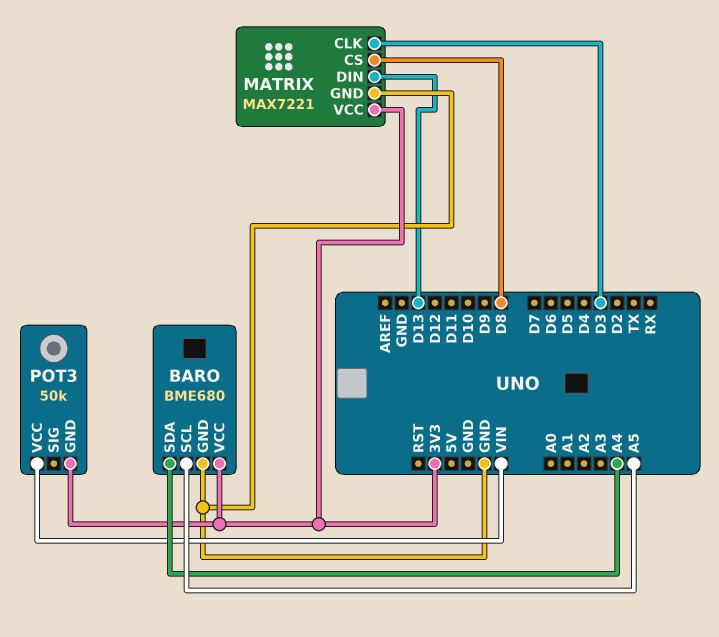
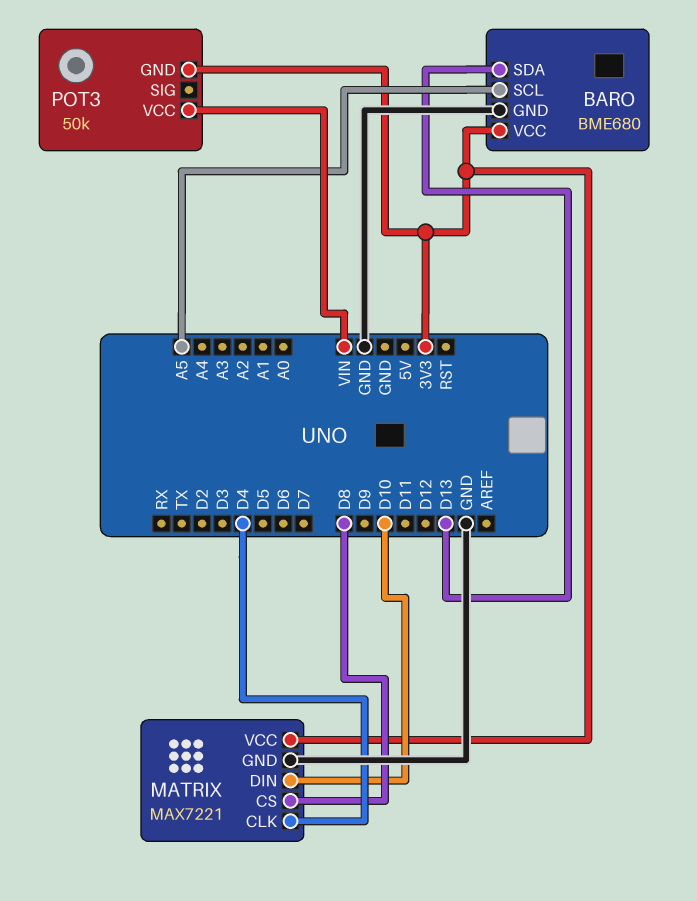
BARO pin SDA: A4 -> D13
MATRIX pin CLK: D3 -> D4
MATRIX pin DIN: D13 -> D10

